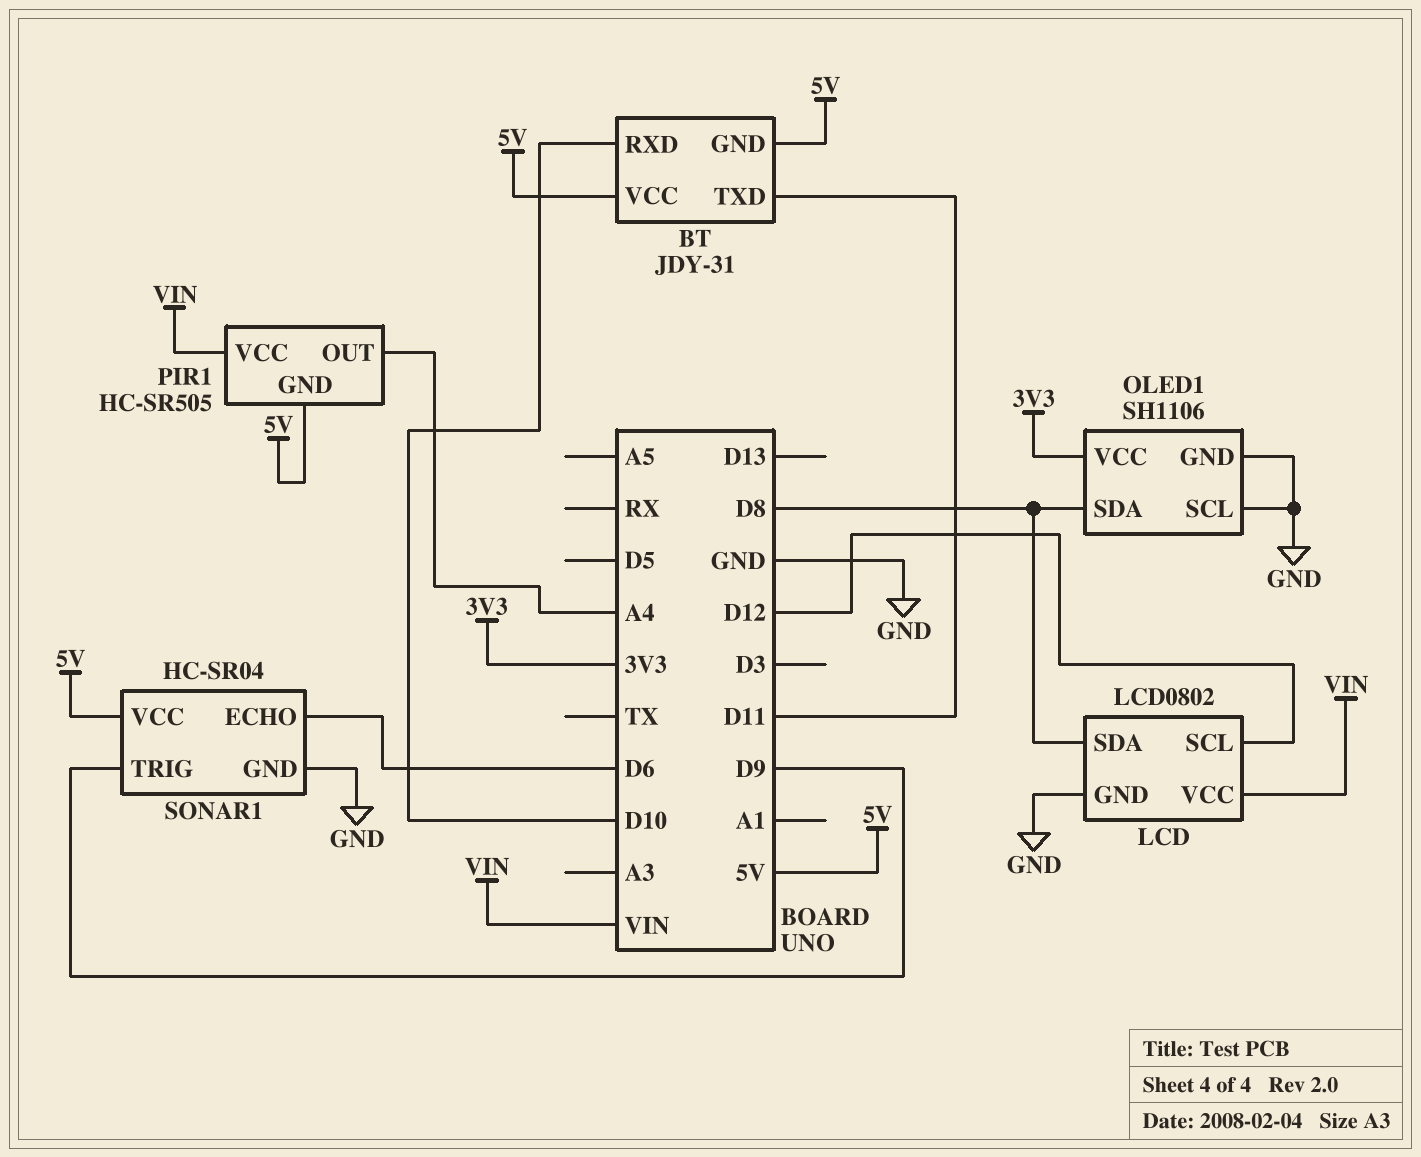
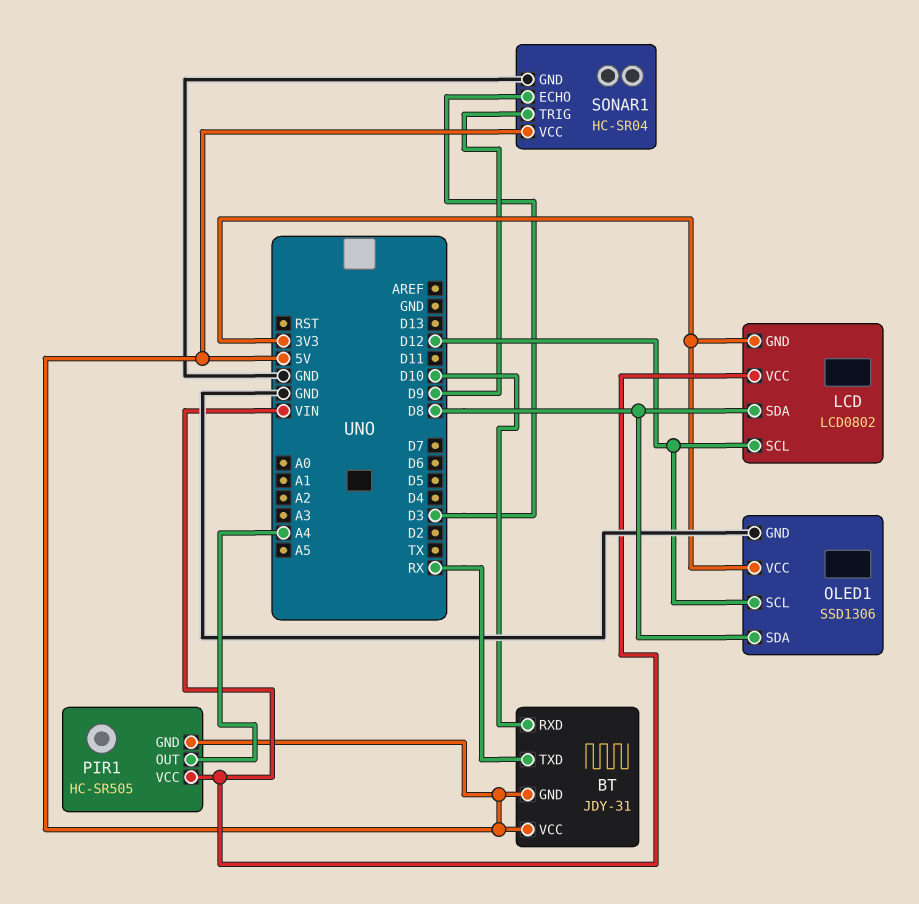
BT pin TXD: D11 -> RX
LCD pin GND: GND -> 3V3
OLED1: SH1106 -> SSD1306
OLED1 pin SCL: GND -> D12
SONAR1 pin ECHO: D6 -> D3

